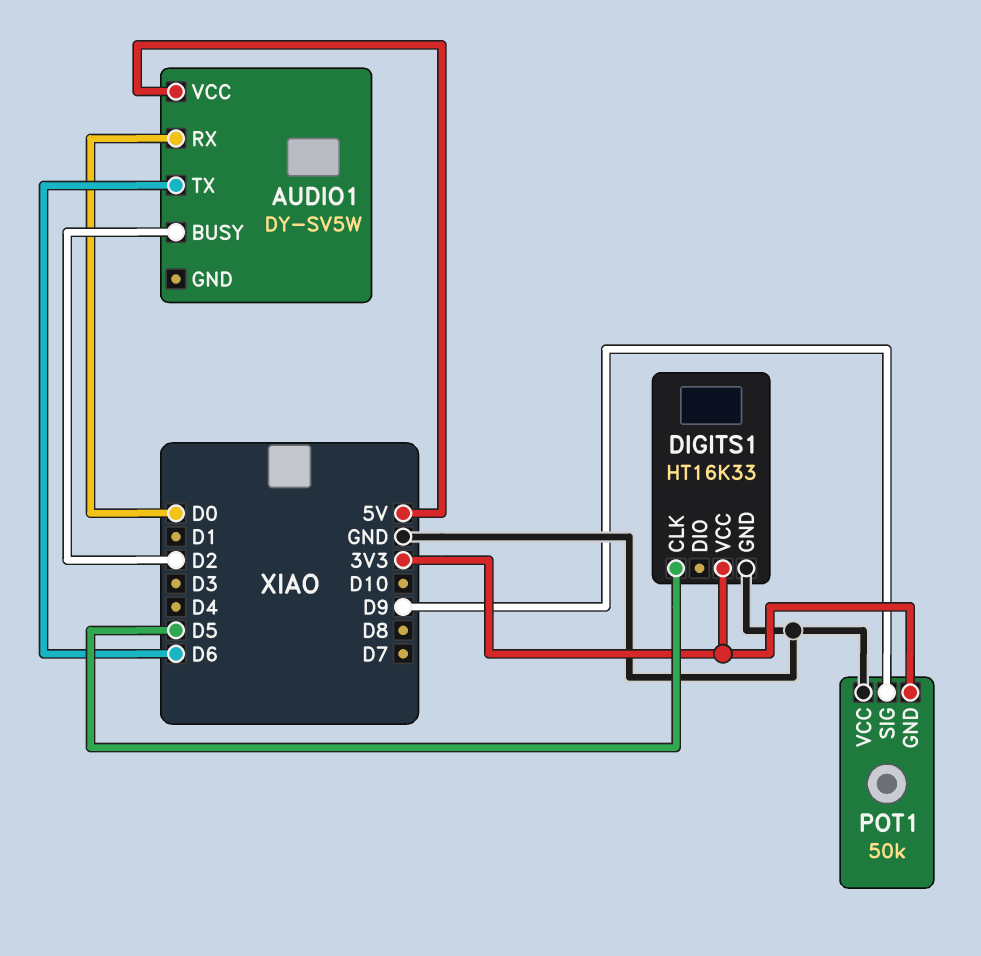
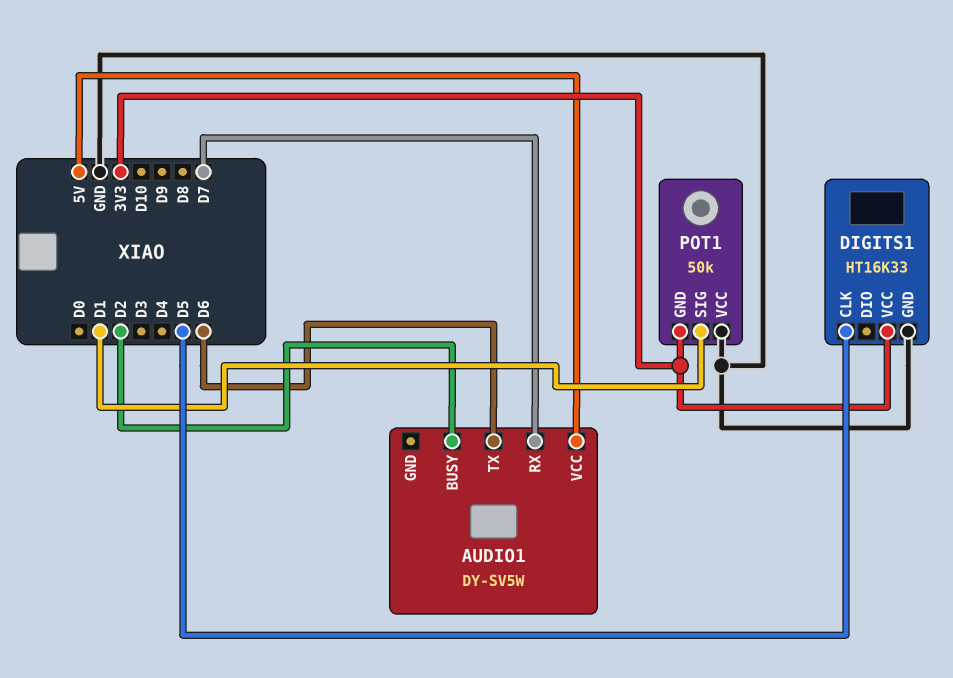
AUDIO1 pin RX: D0 -> D7
POT1 pin SIG: D9 -> D1

